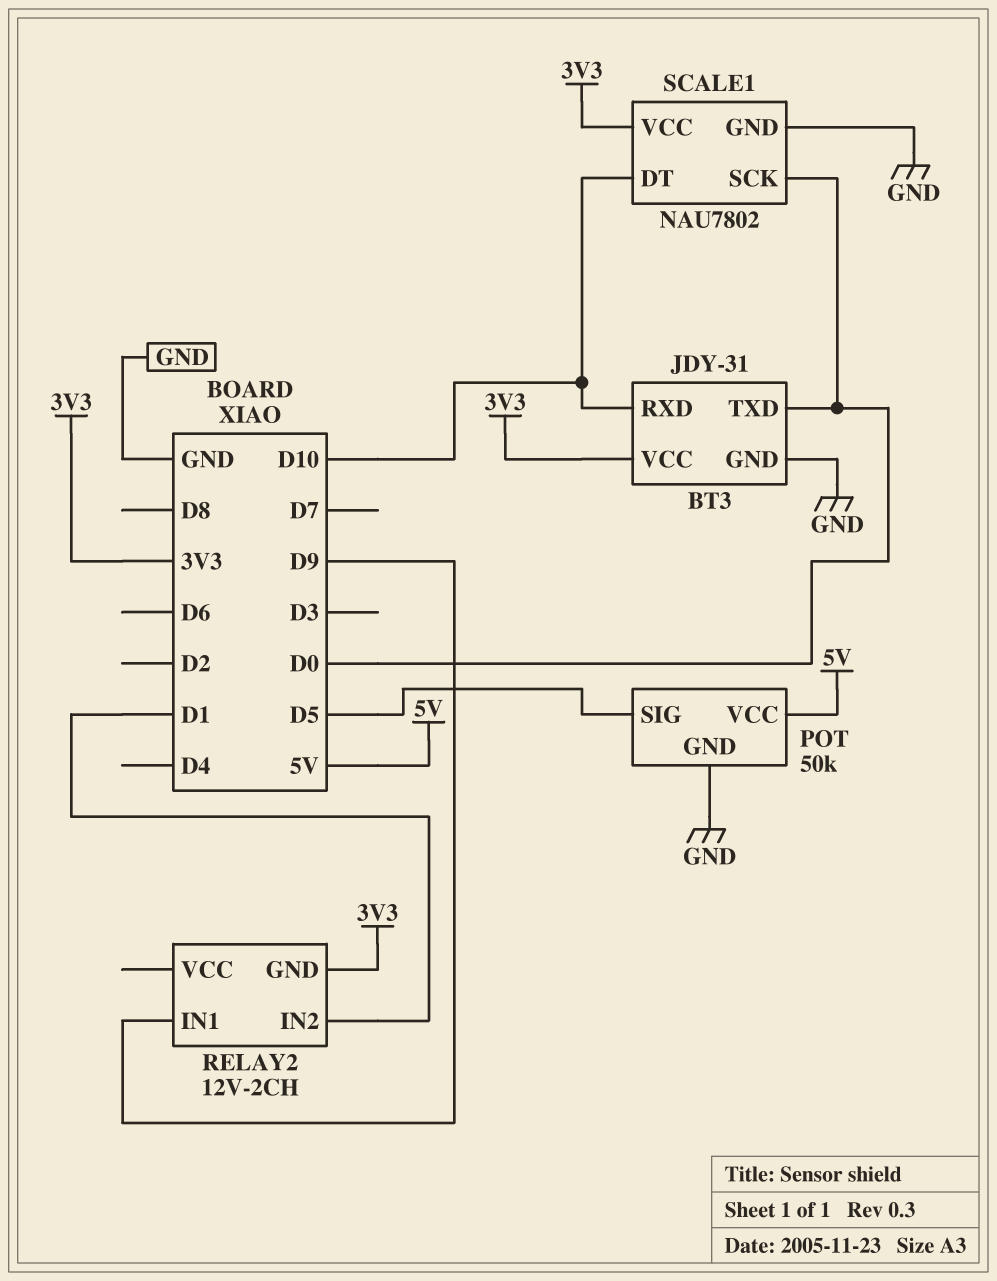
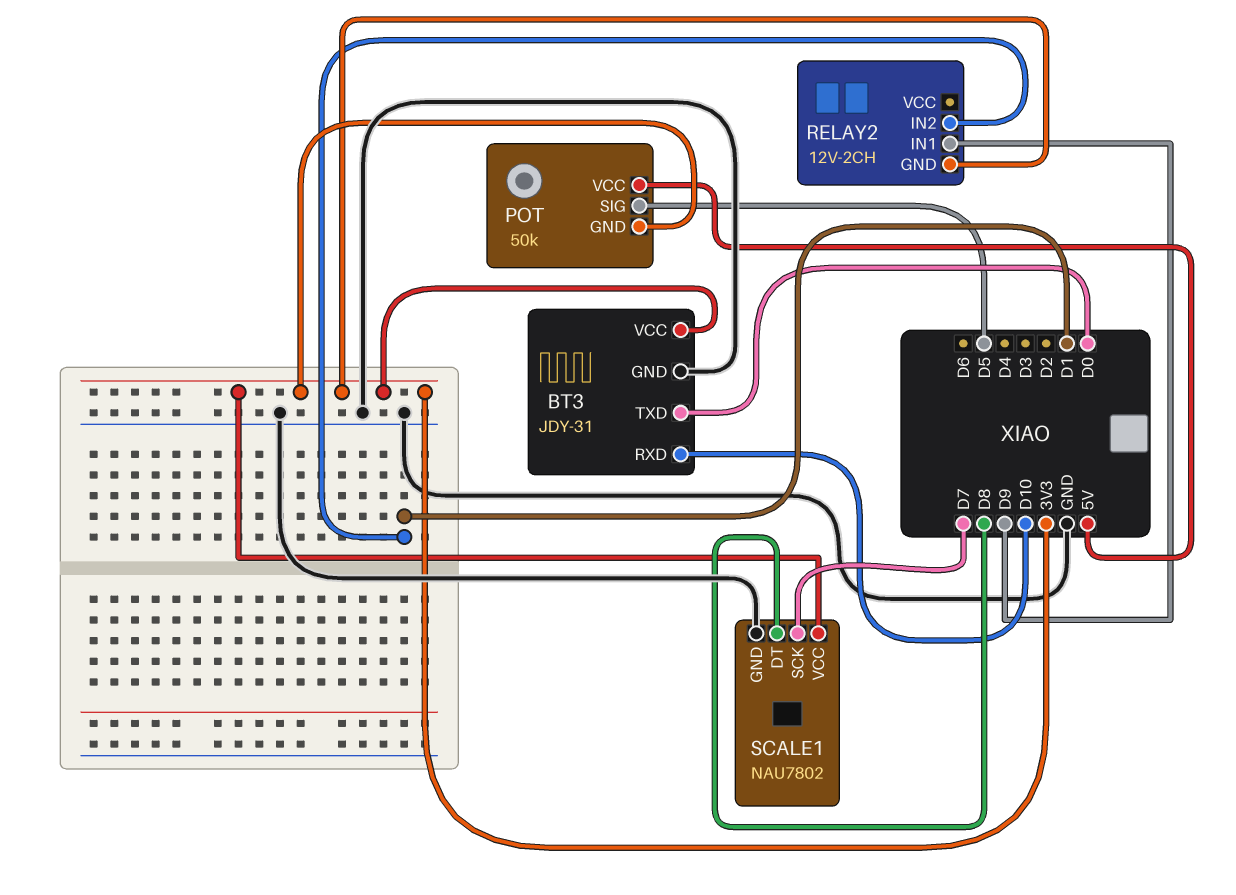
POT pin GND: GND -> 3V3
SCALE1 pin DT: D10 -> D8
SCALE1 pin SCK: D0 -> D7

